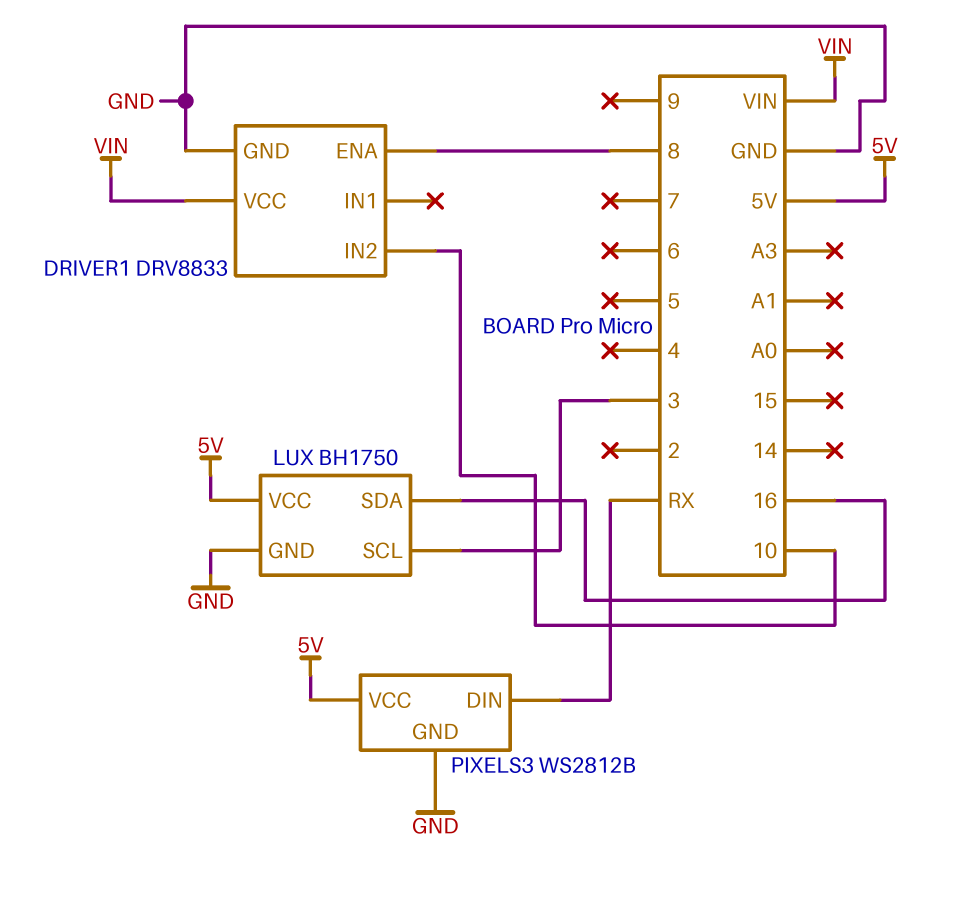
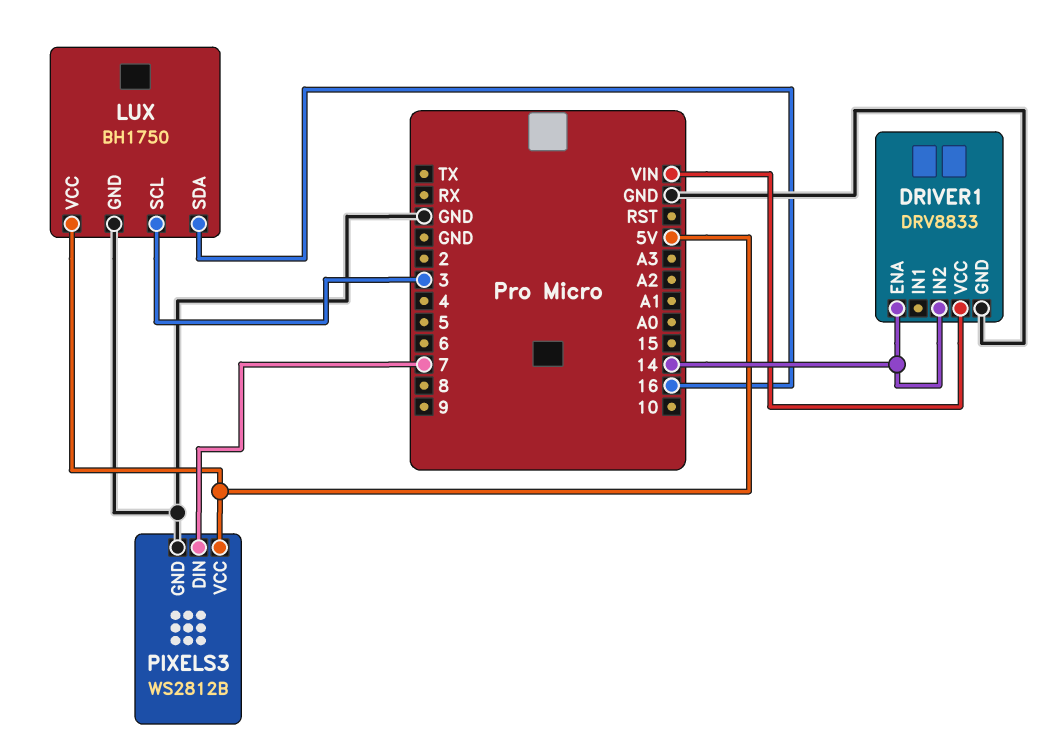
DRIVER1 pin ENA: 8 -> 14
DRIVER1 pin IN2: 10 -> 14
PIXELS3 pin DIN: RX -> 7

